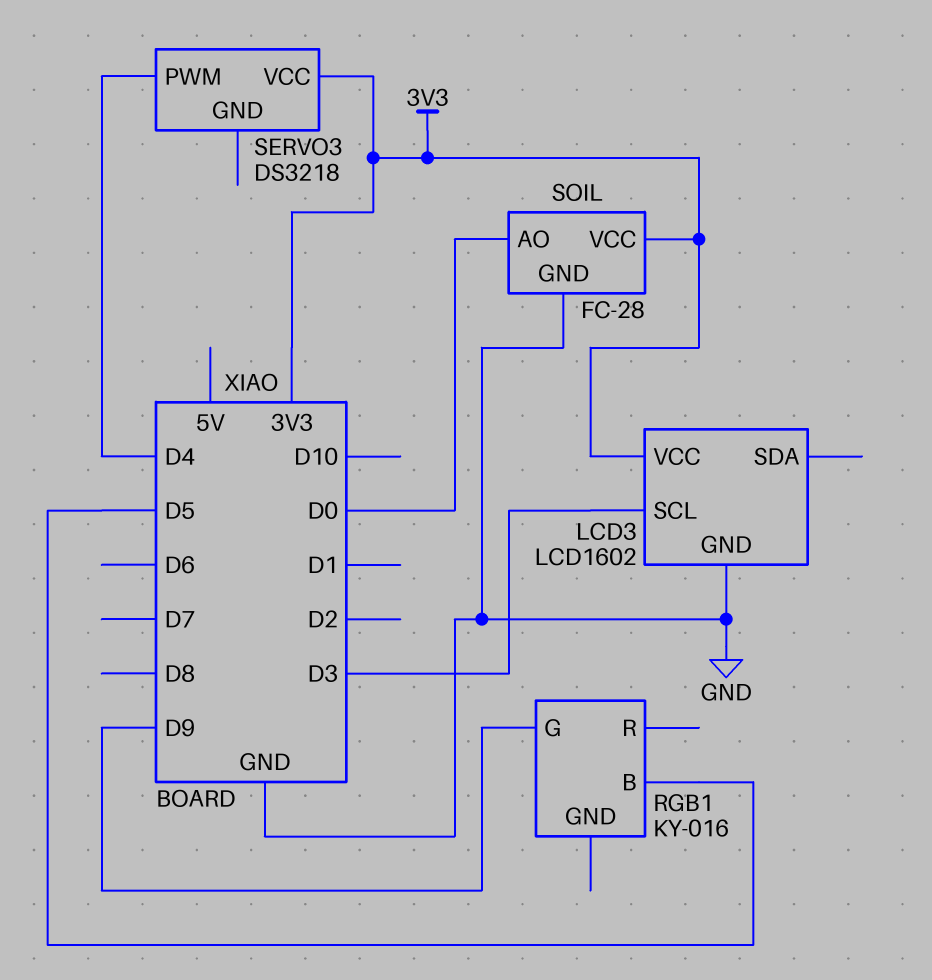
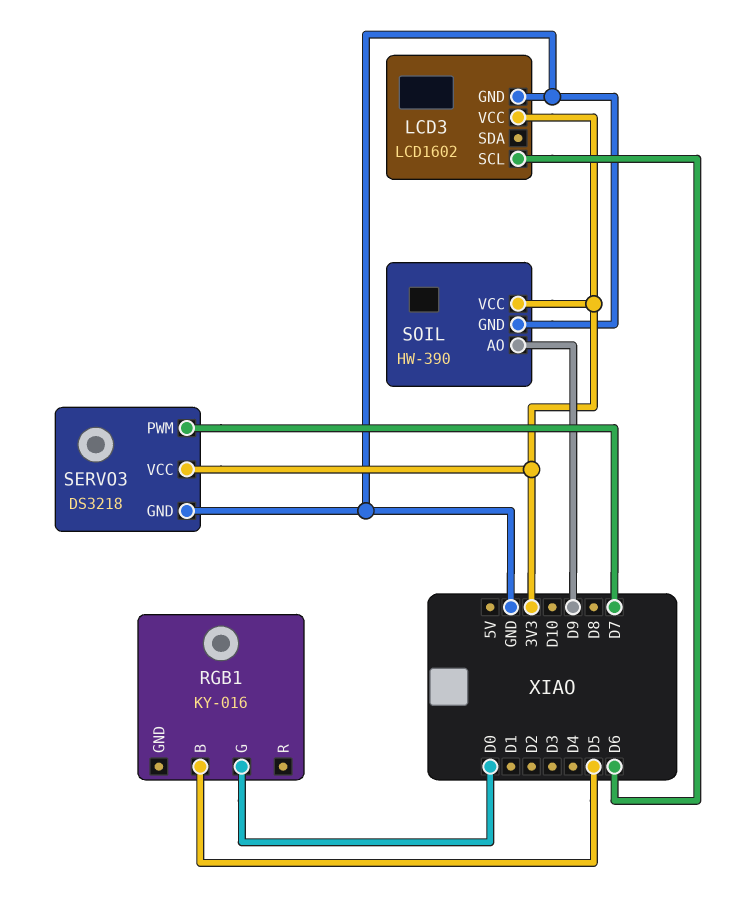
LCD3 pin SCL: D3 -> D6
RGB1 pin G: D9 -> D0
SERVO3 pin GND: none -> GND
SERVO3 pin PWM: D4 -> D7
SOIL: FC-28 -> HW-390
SOIL pin AO: D0 -> D9

